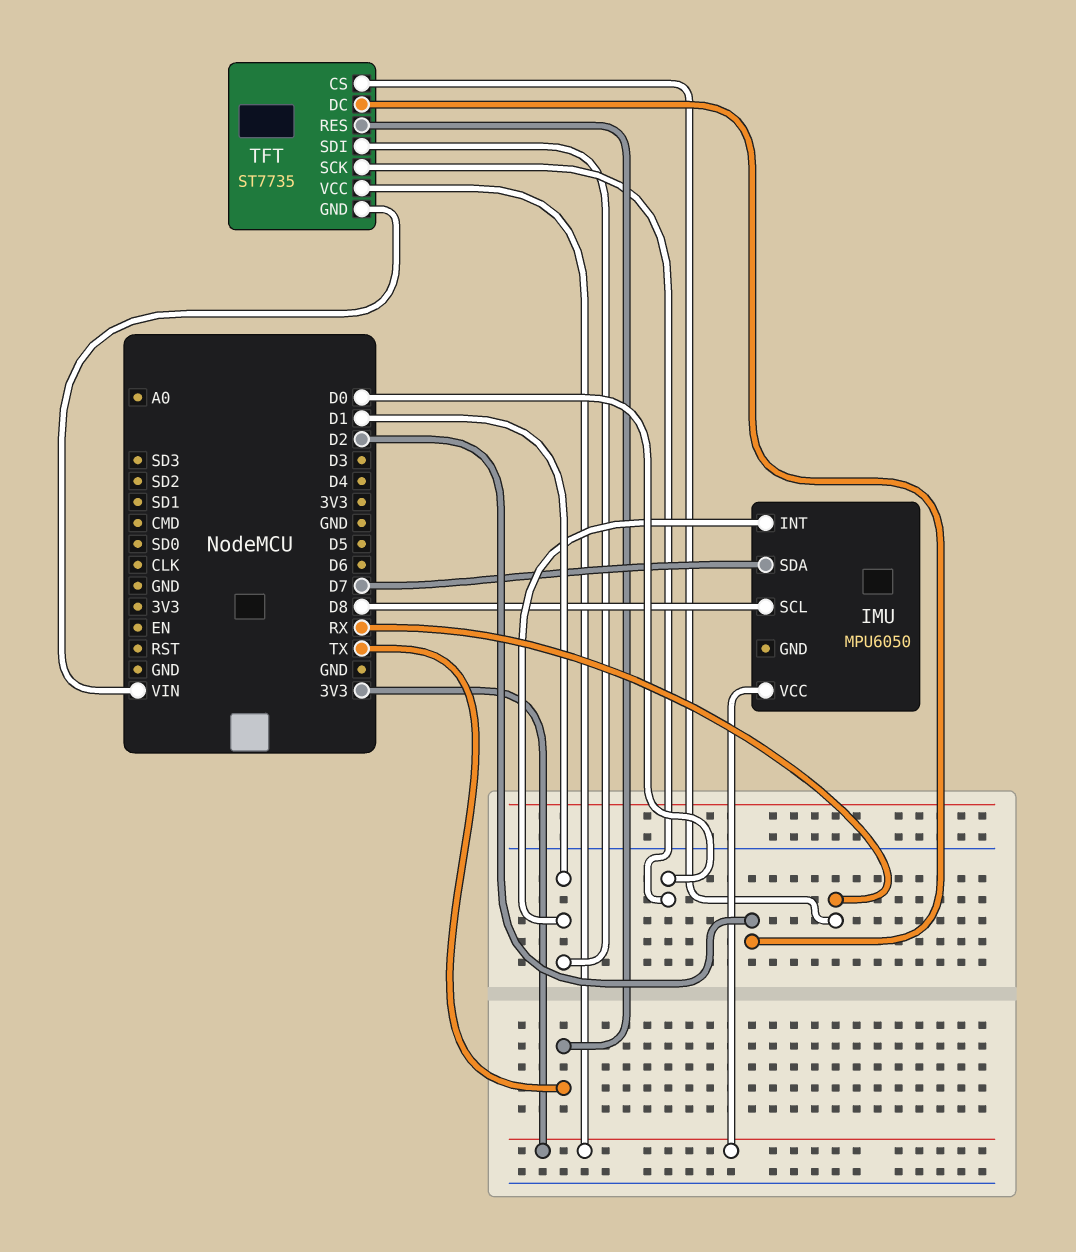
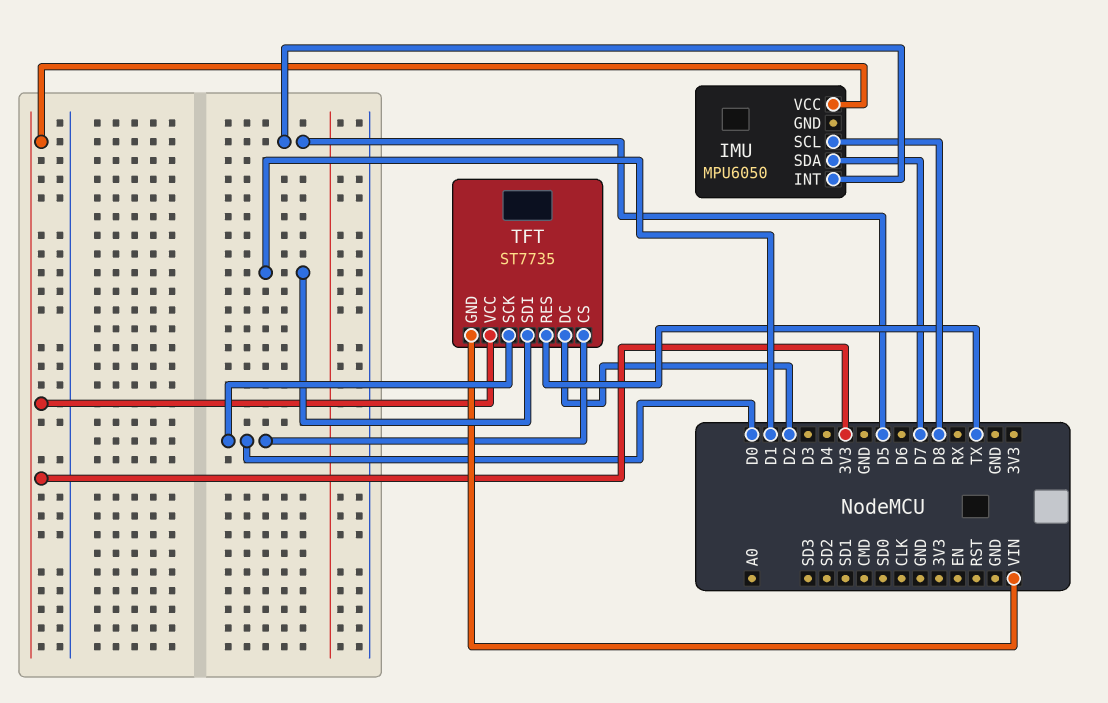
IMU pin INT: D1 -> D5
TFT pin CS: RX -> D0

